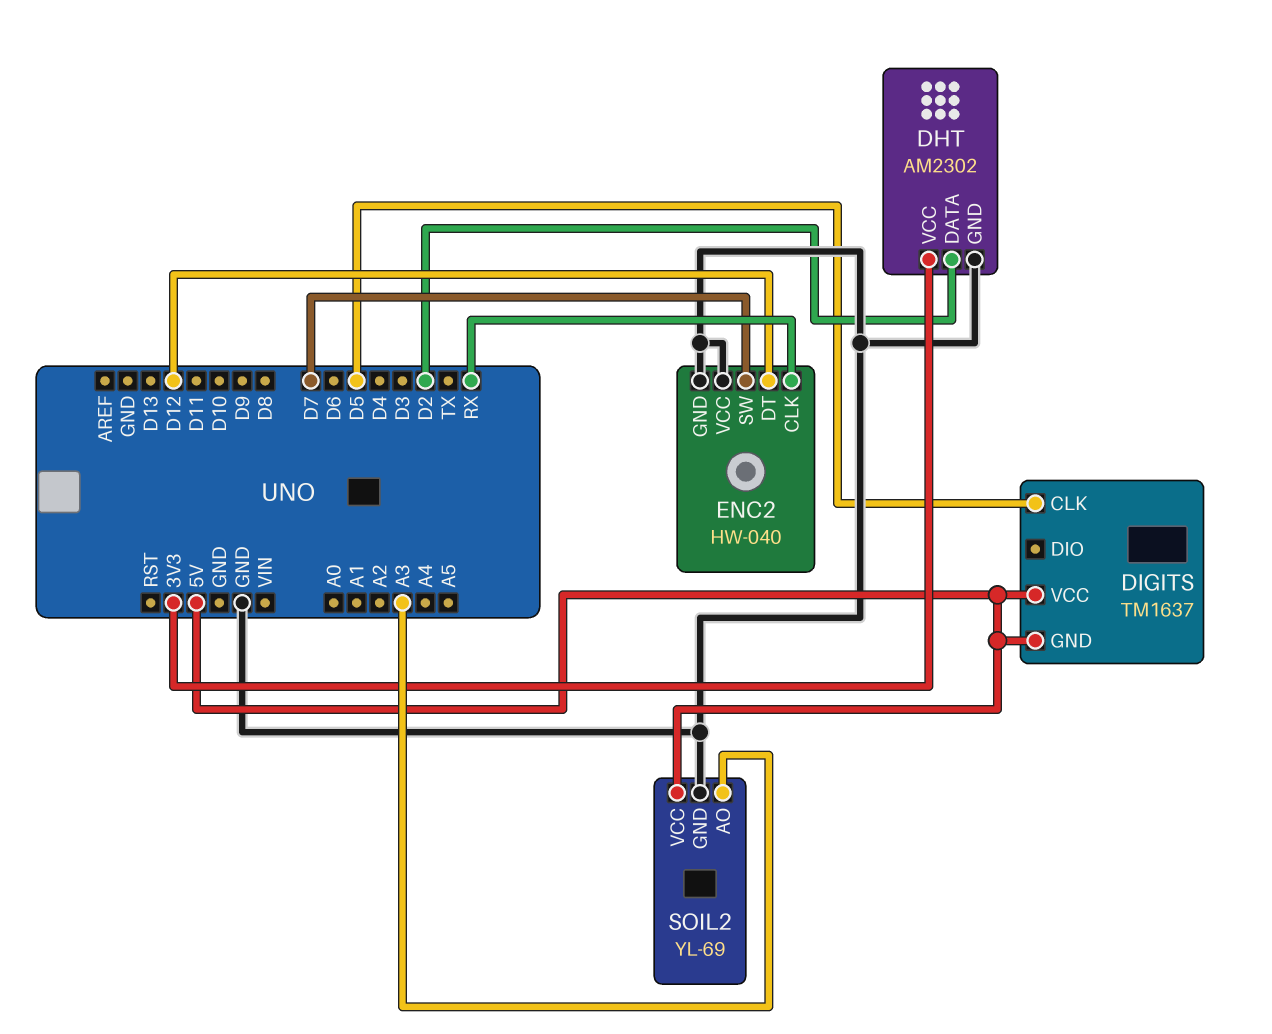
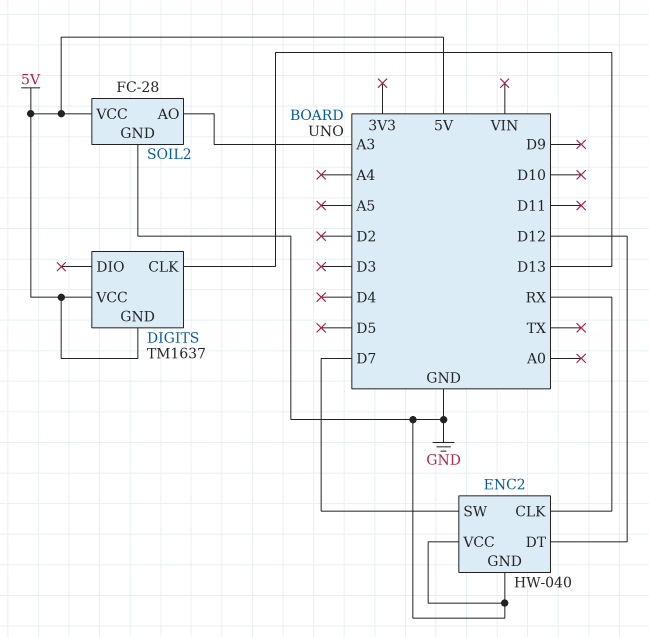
DHT: AM2302 -> none
DHT pin DATA: D2 -> none
DHT pin GND: GND -> none
DHT pin VCC: 3V3 -> none
DIGITS pin CLK: D5 -> D13
SOIL2: YL-69 -> FC-28

